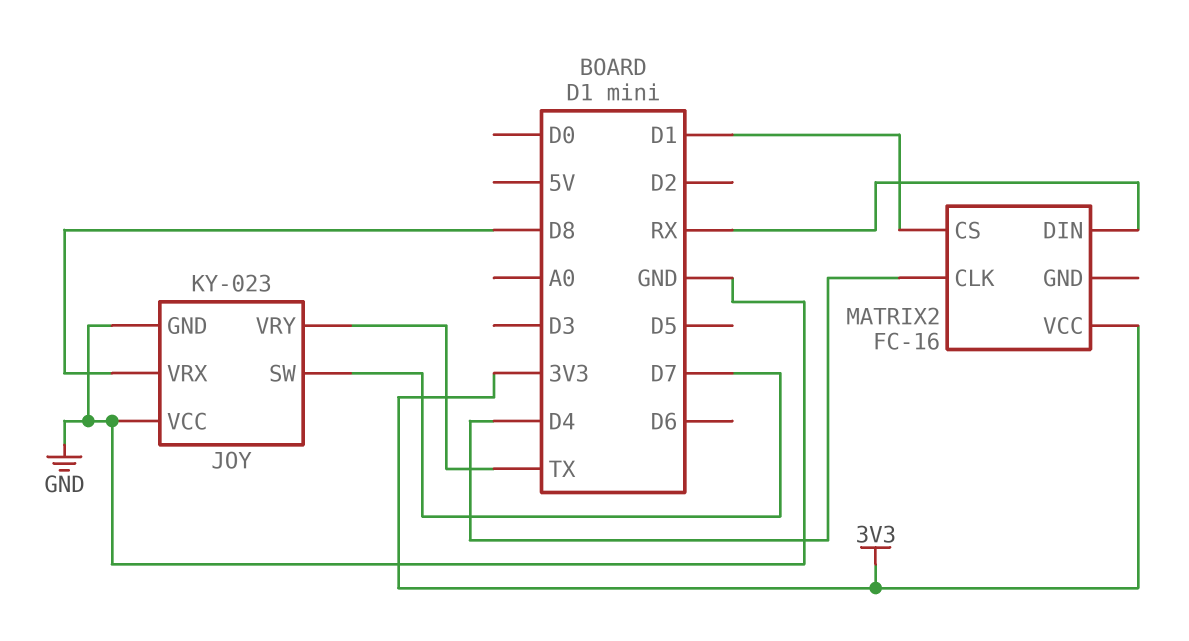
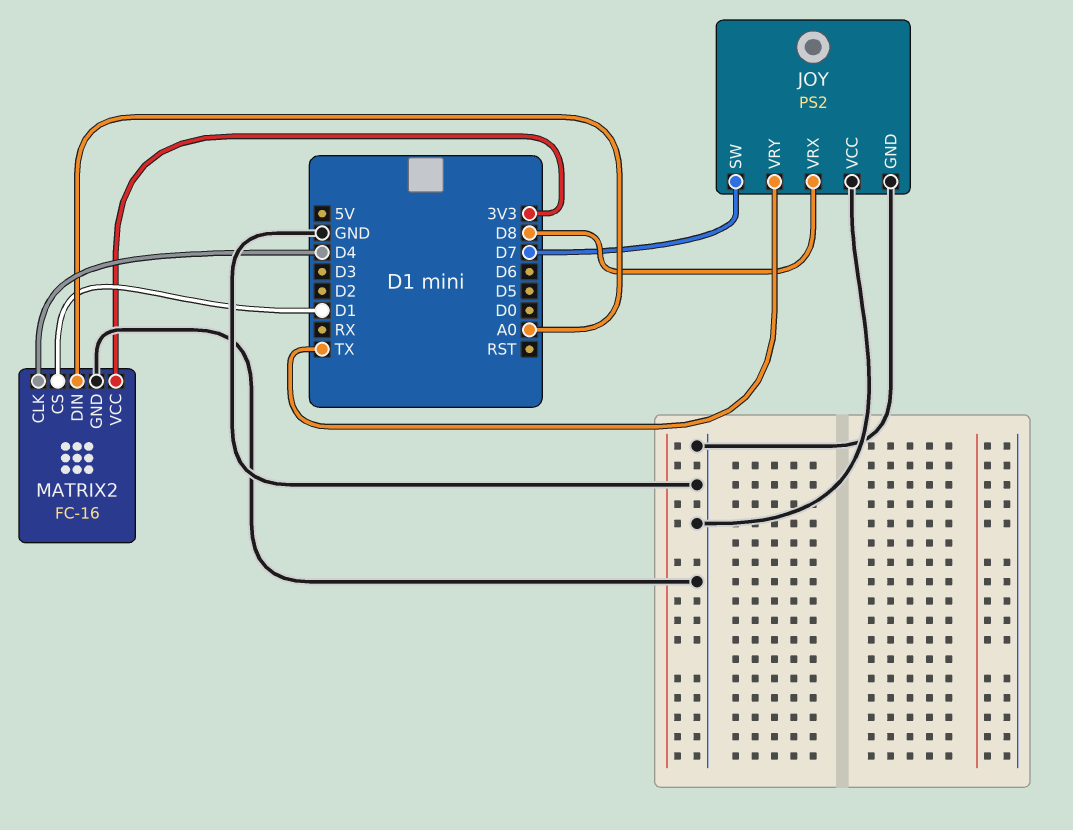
JOY: KY-023 -> PS2
MATRIX2 pin DIN: RX -> A0
MATRIX2 pin GND: none -> GND

